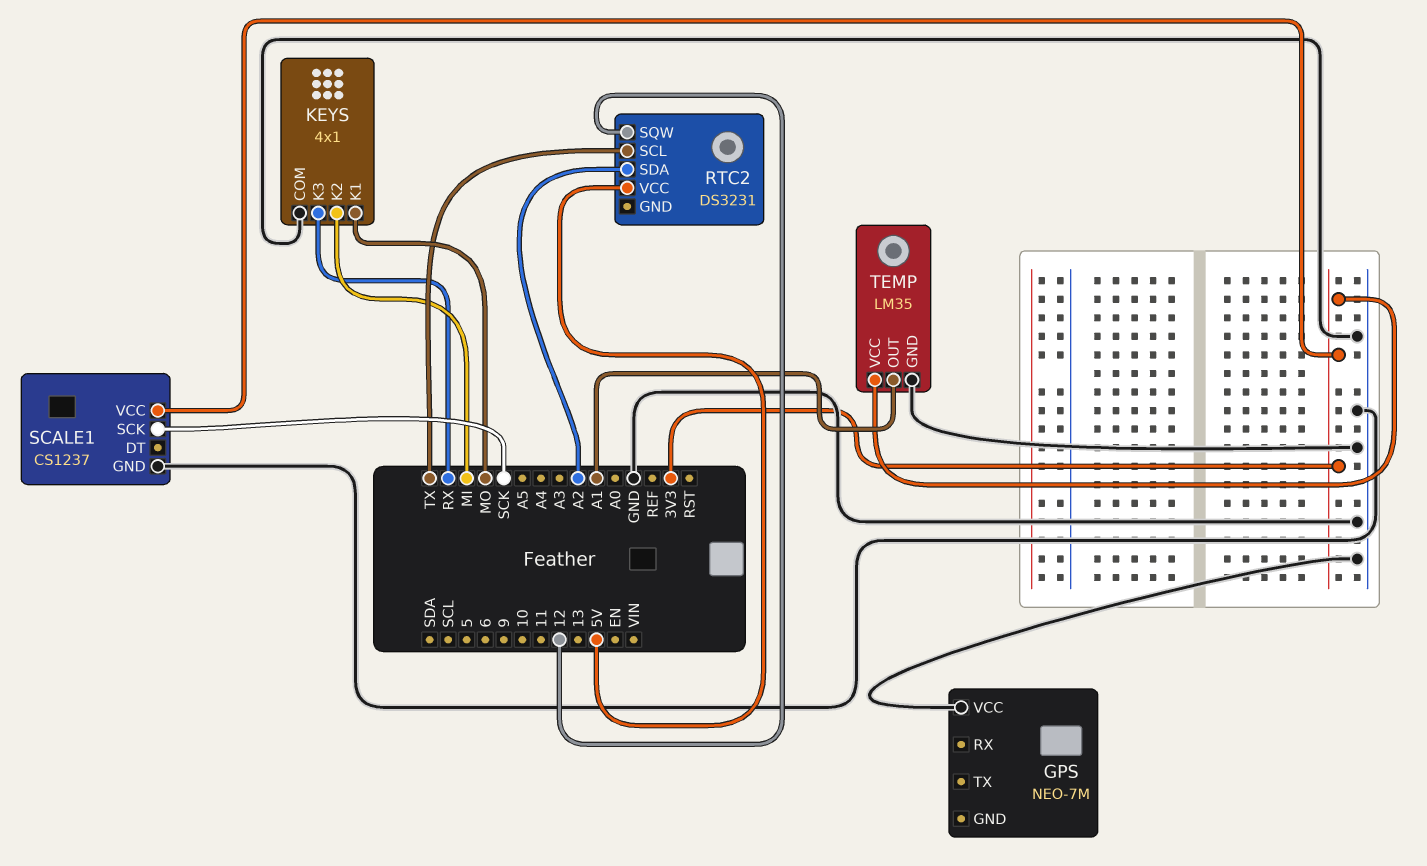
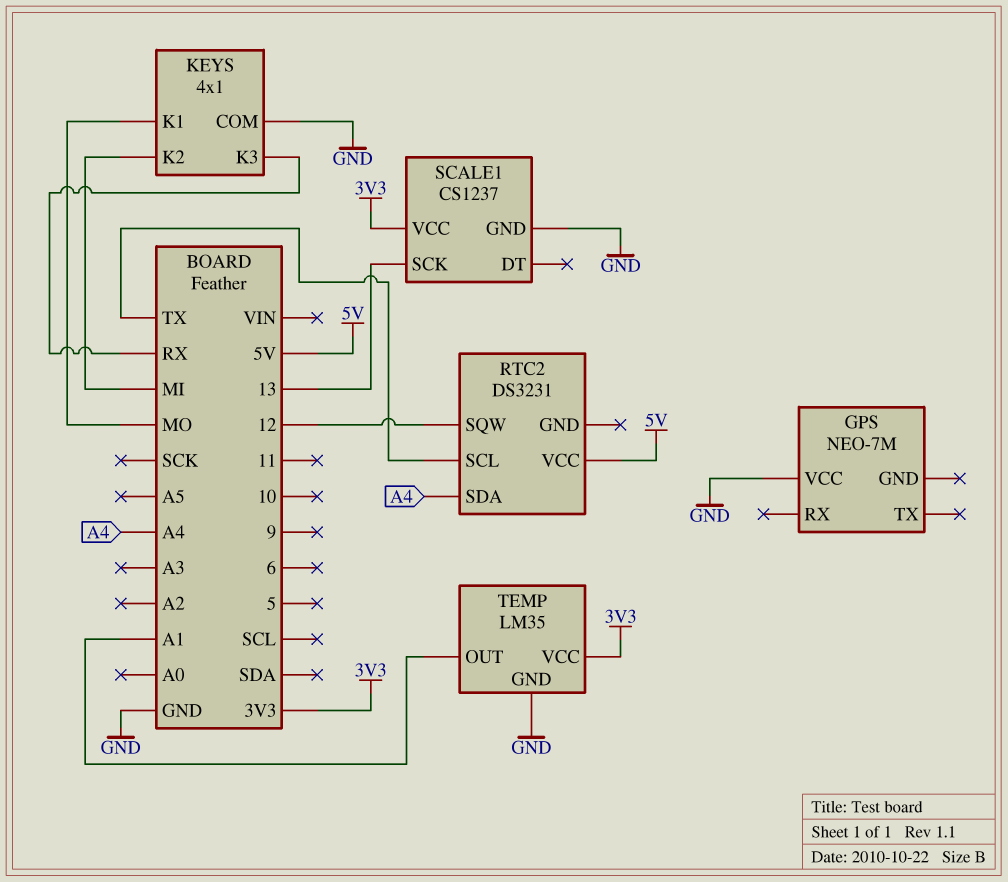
RTC2 pin SDA: A2 -> A4
SCALE1 pin SCK: SCK -> 13

